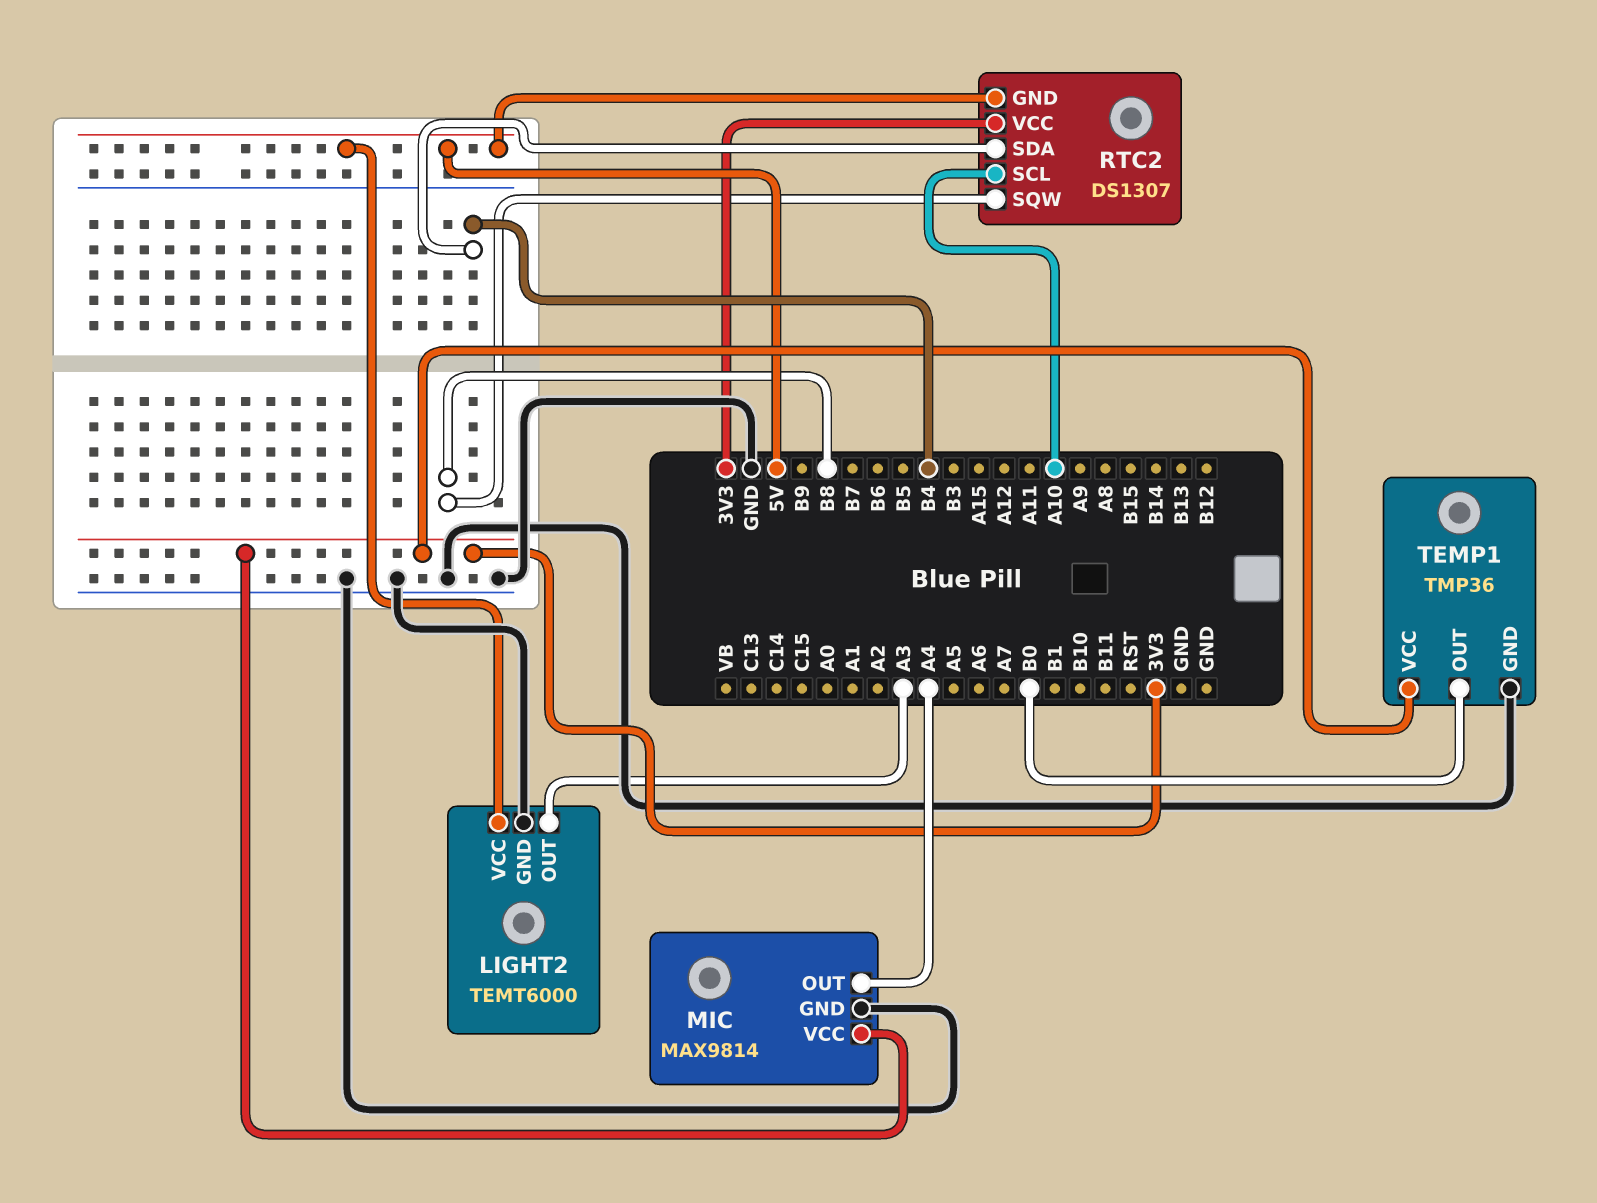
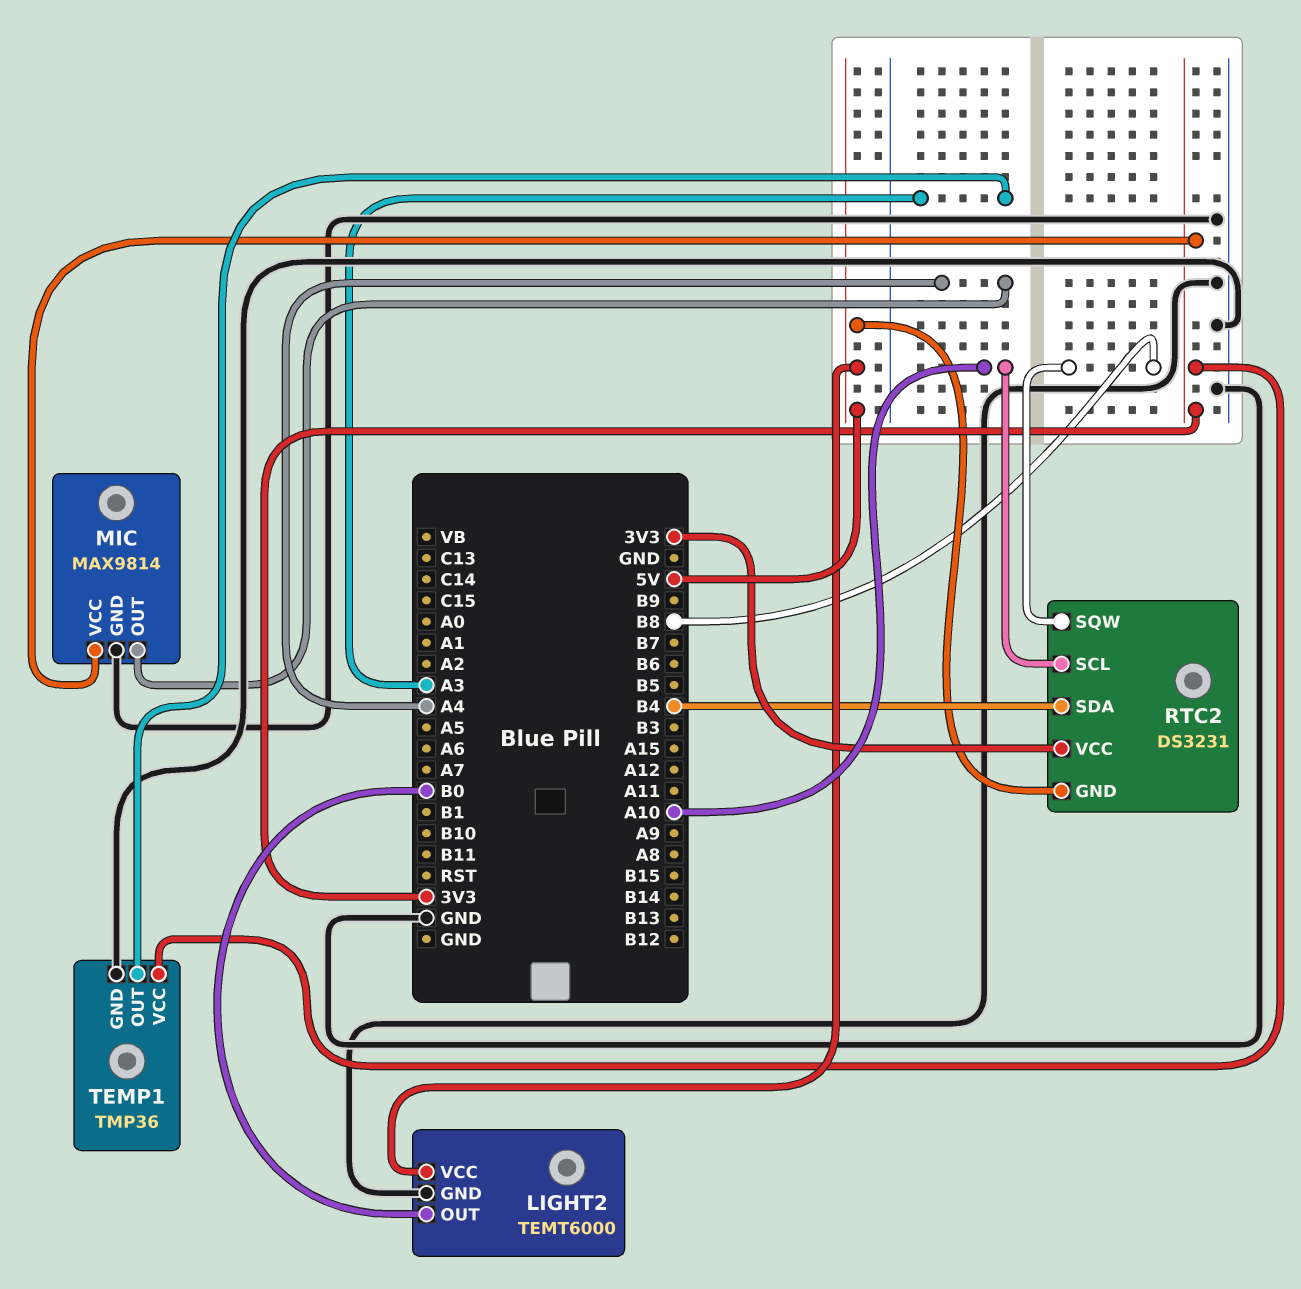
LIGHT2 pin OUT: A3 -> B0
RTC2: DS1307 -> DS3231
TEMP1 pin OUT: B0 -> A3

